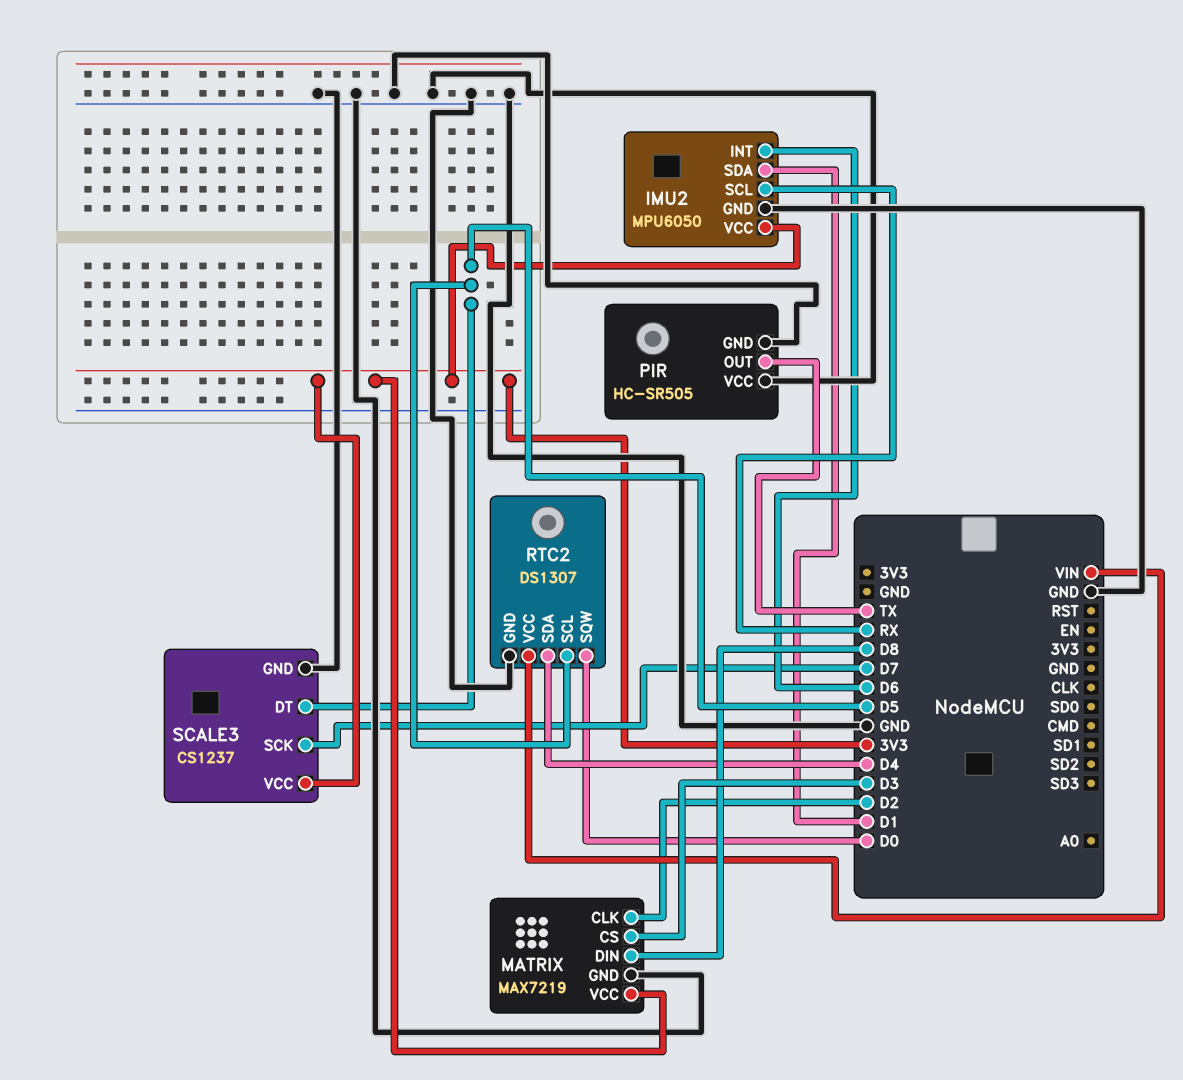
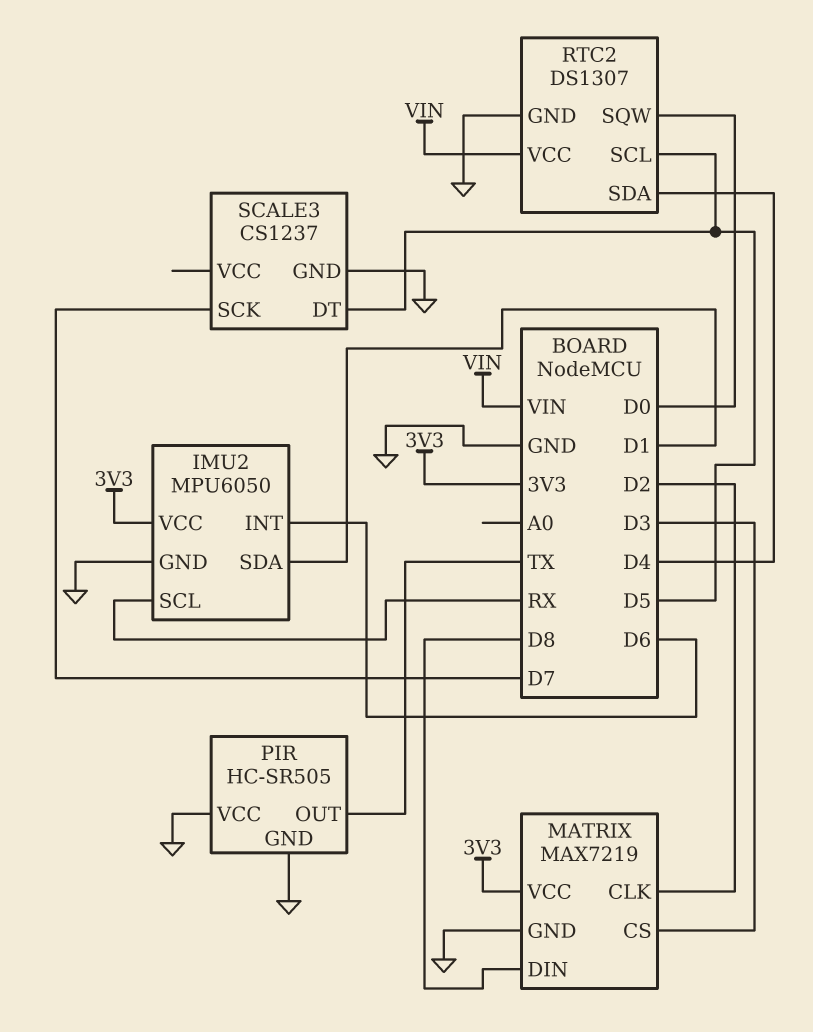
SCALE3 pin VCC: 3V3 -> none

